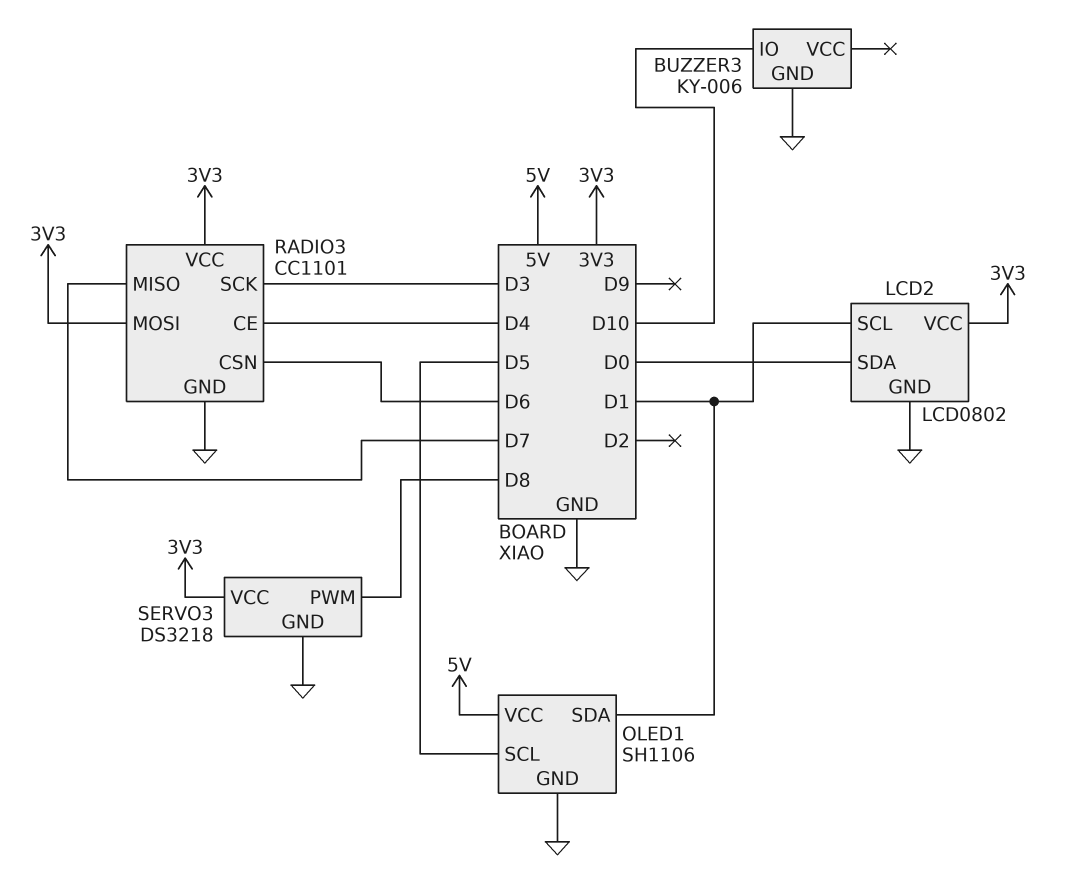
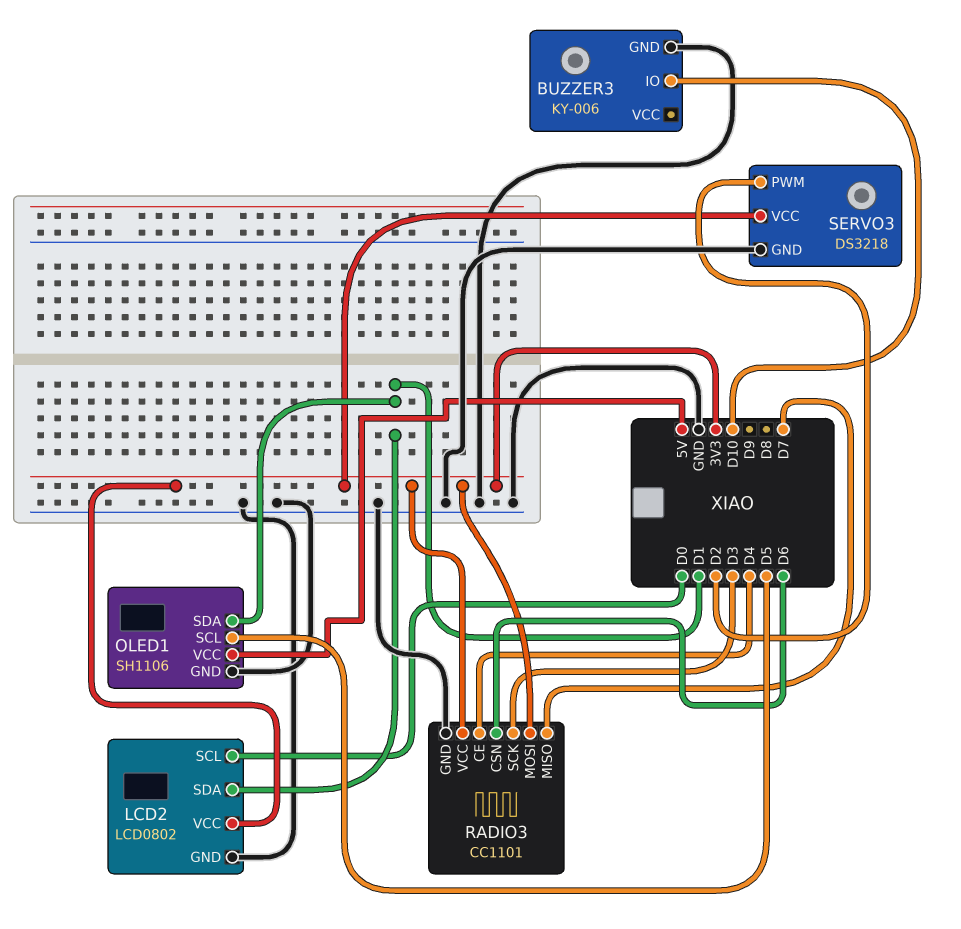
LCD2 pin SCL: D1 -> D0
LCD2 pin SDA: D0 -> D1
SERVO3 pin PWM: D8 -> D2

